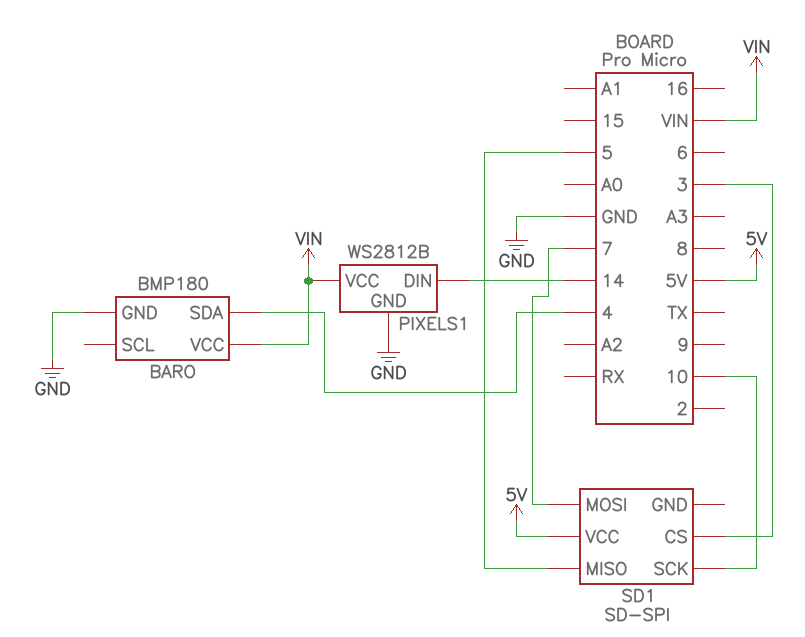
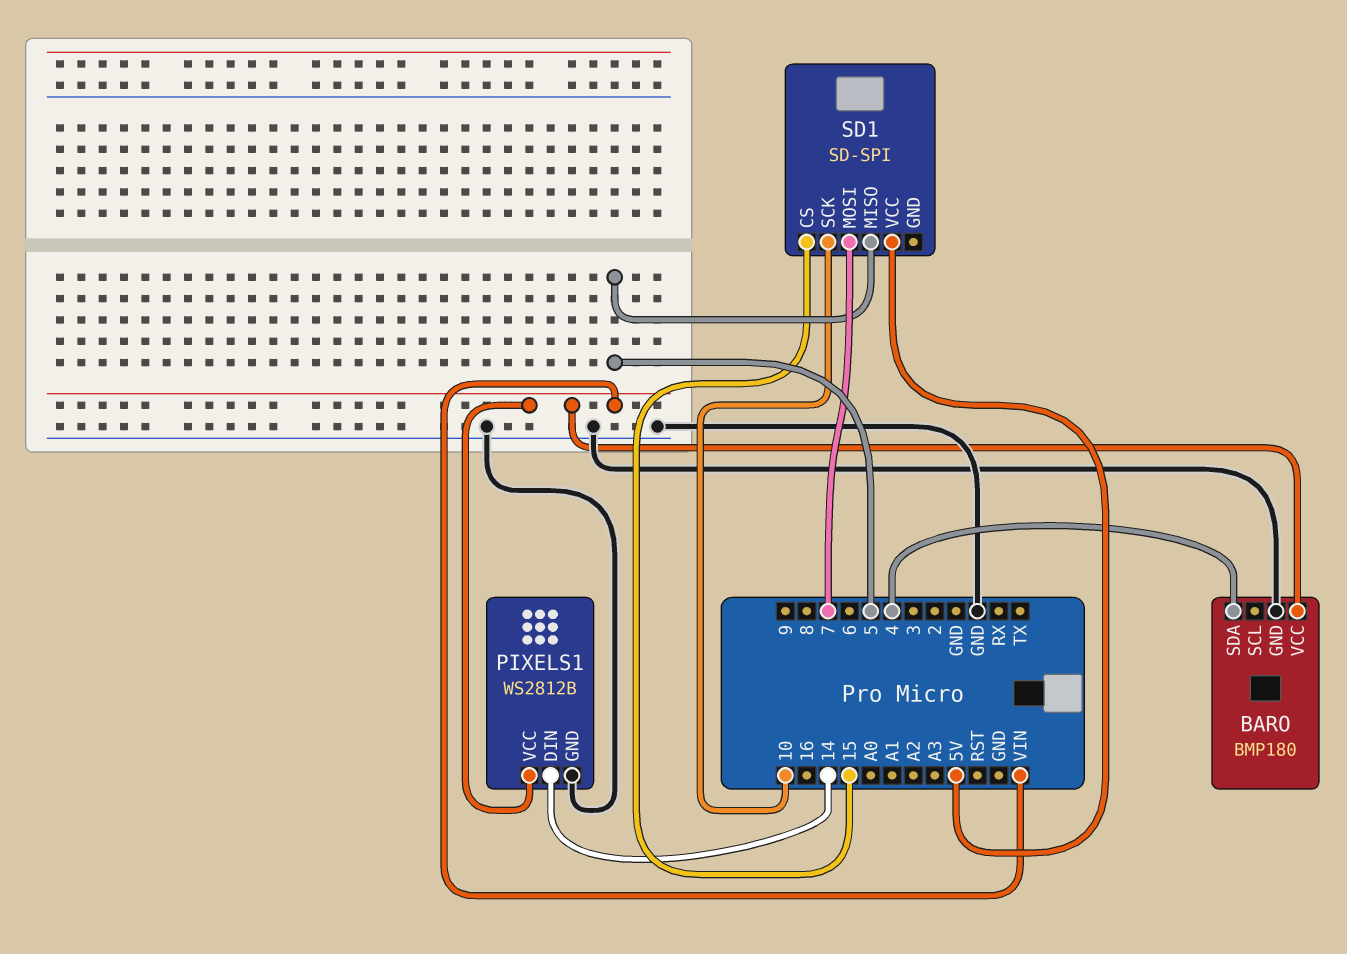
SD1 pin CS: 3 -> 15

